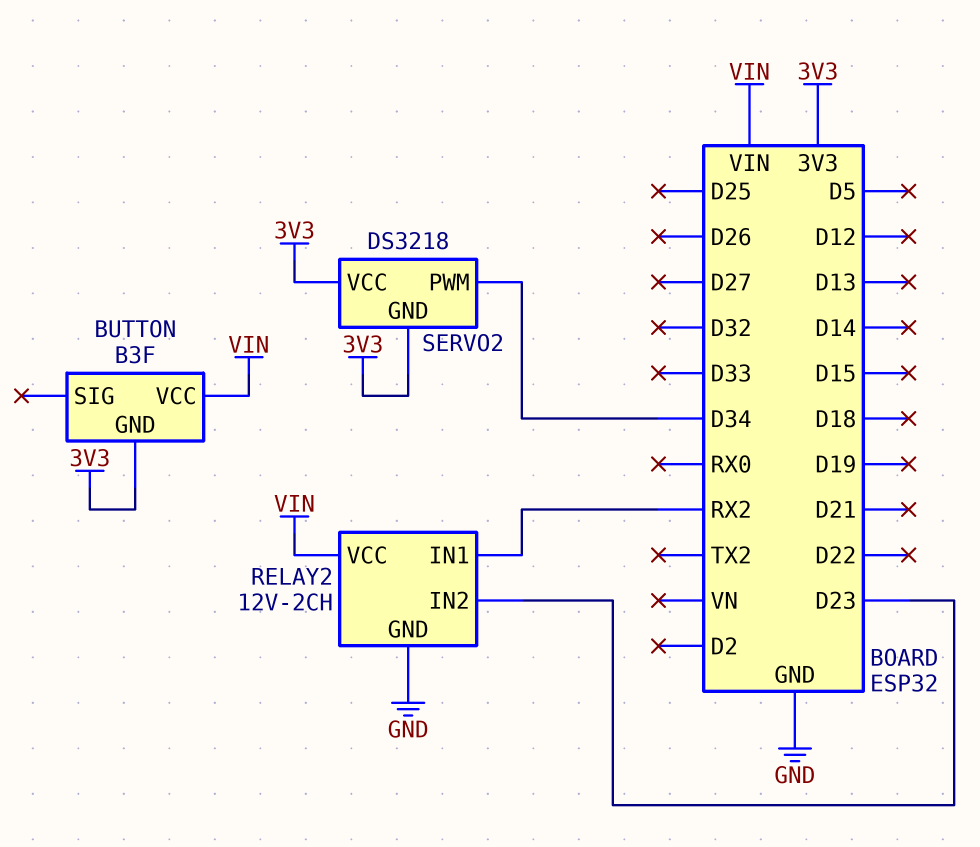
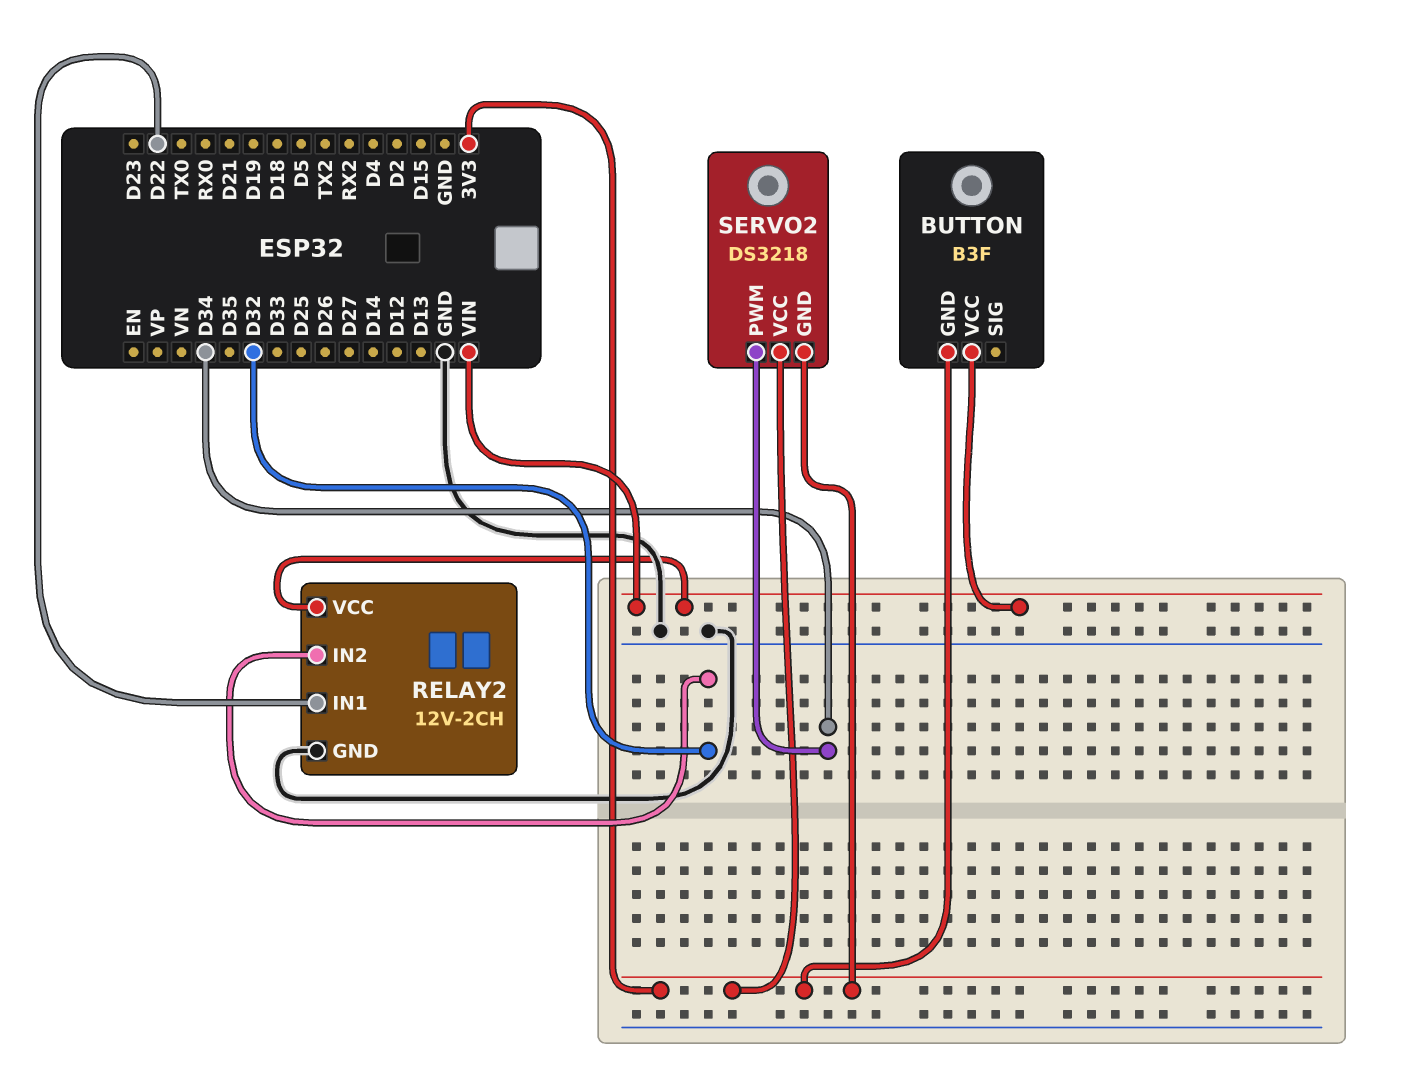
RELAY2 pin IN1: RX2 -> D22
RELAY2 pin IN2: D23 -> D32

